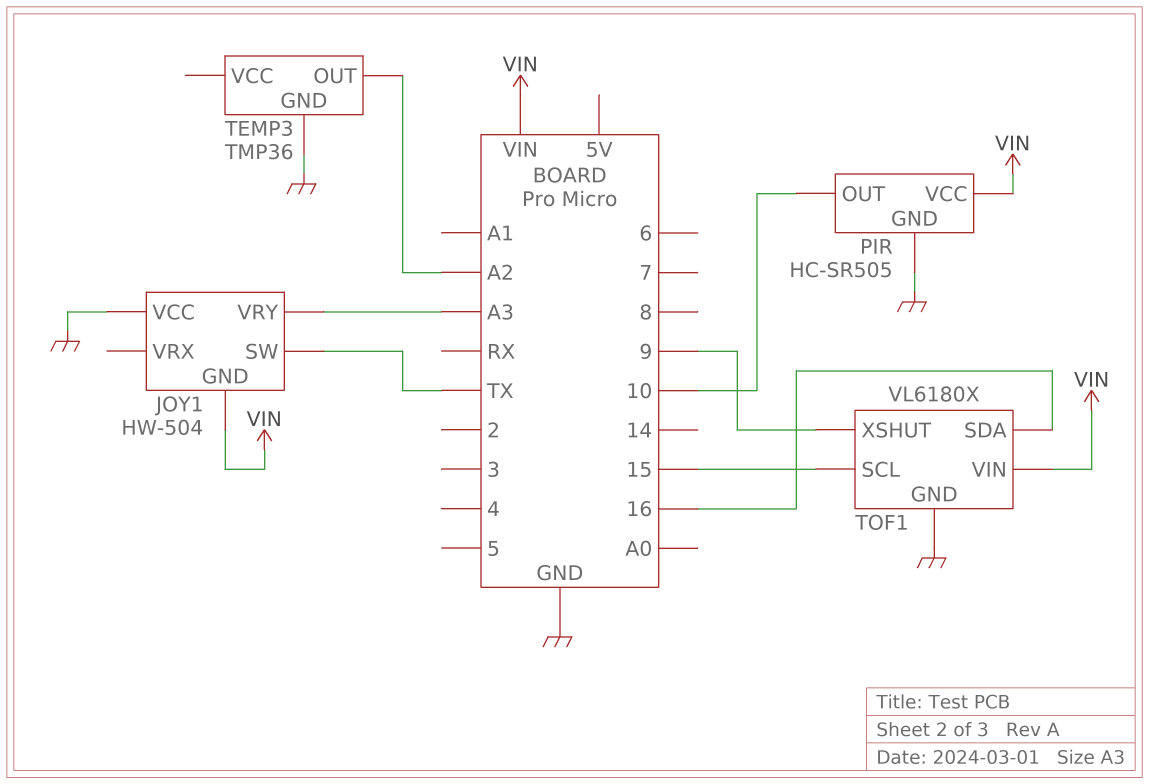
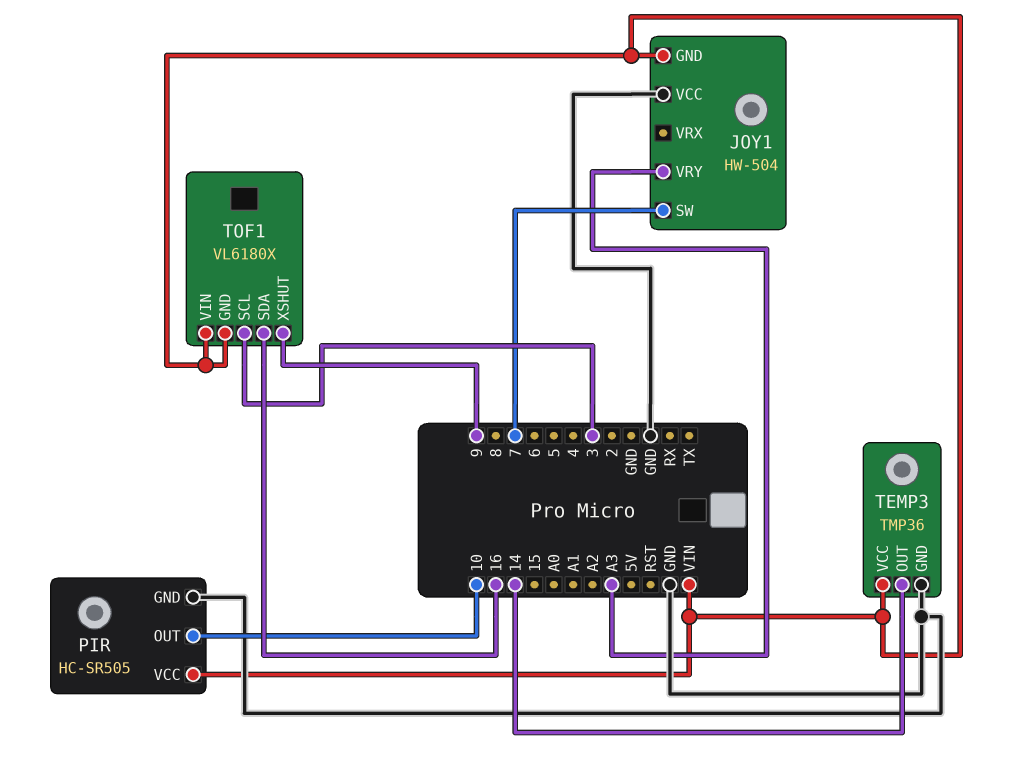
JOY1 pin SW: TX -> 7
TEMP3 pin OUT: A2 -> 14
TEMP3 pin VCC: none -> VIN
TOF1 pin GND: GND -> VIN
TOF1 pin SCL: 15 -> 3

